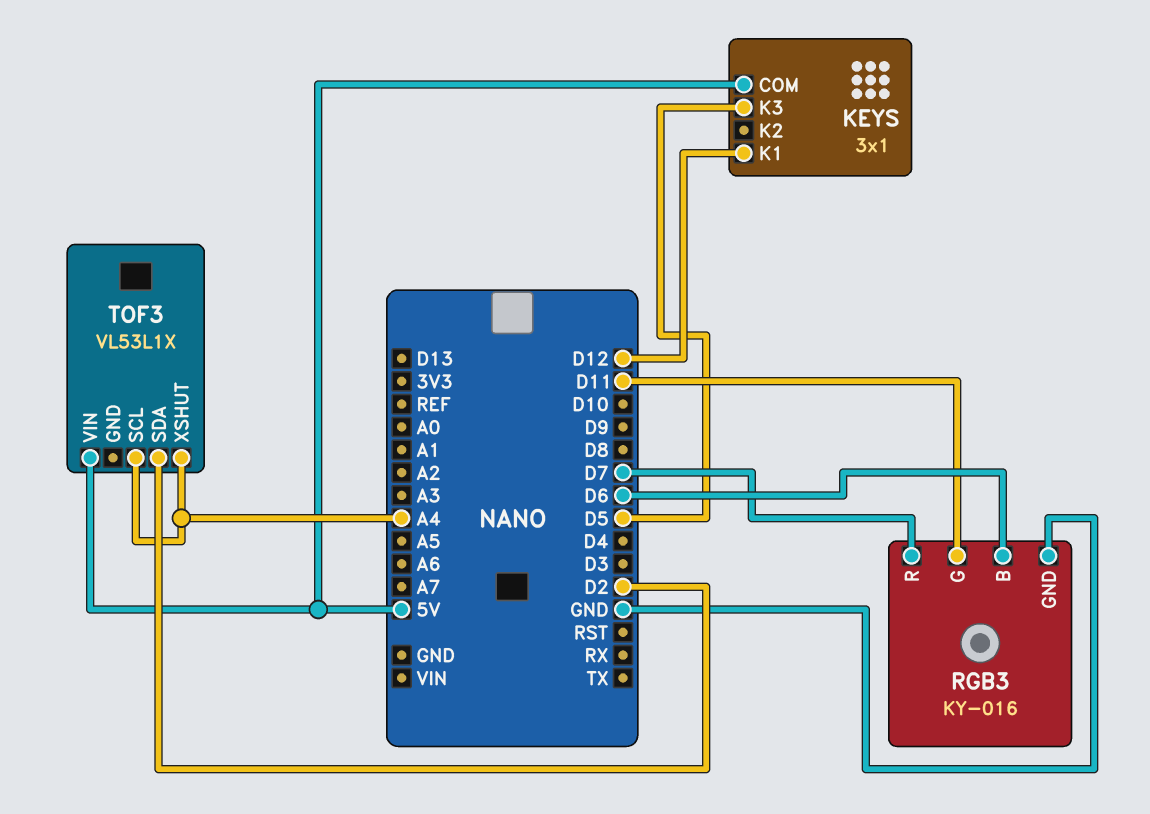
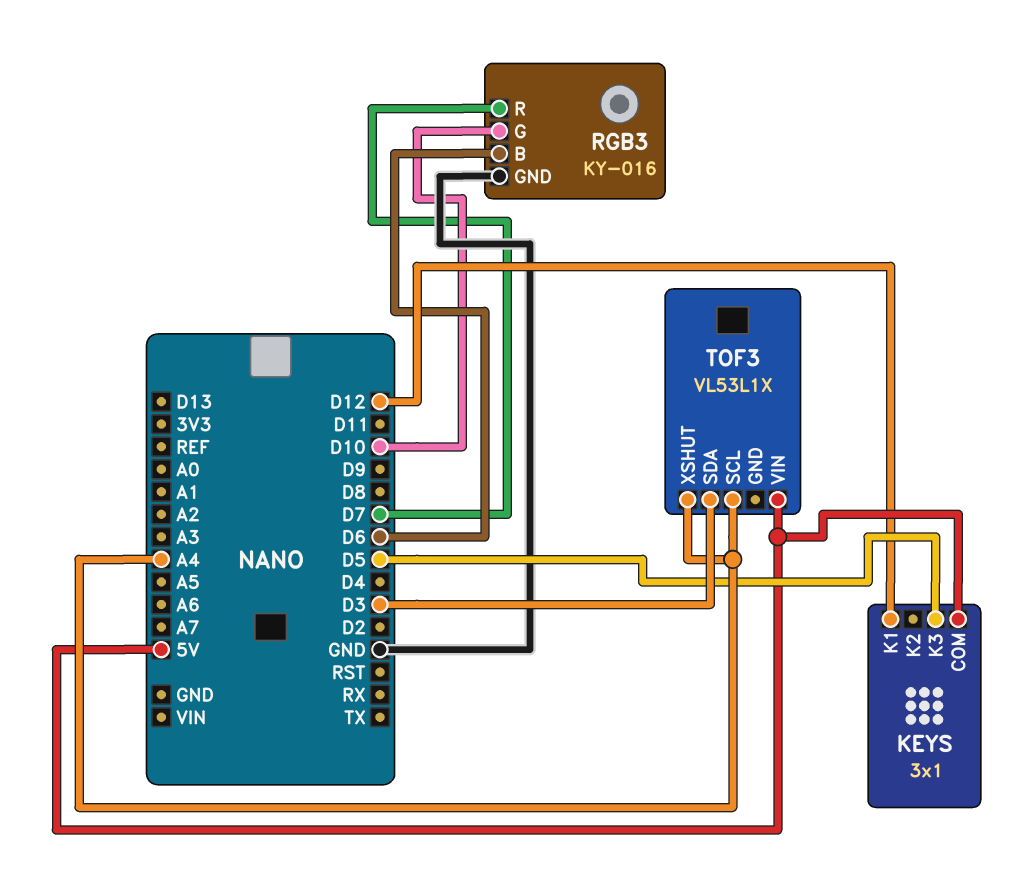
RGB3 pin G: D11 -> D10
TOF3 pin SDA: D2 -> D3

